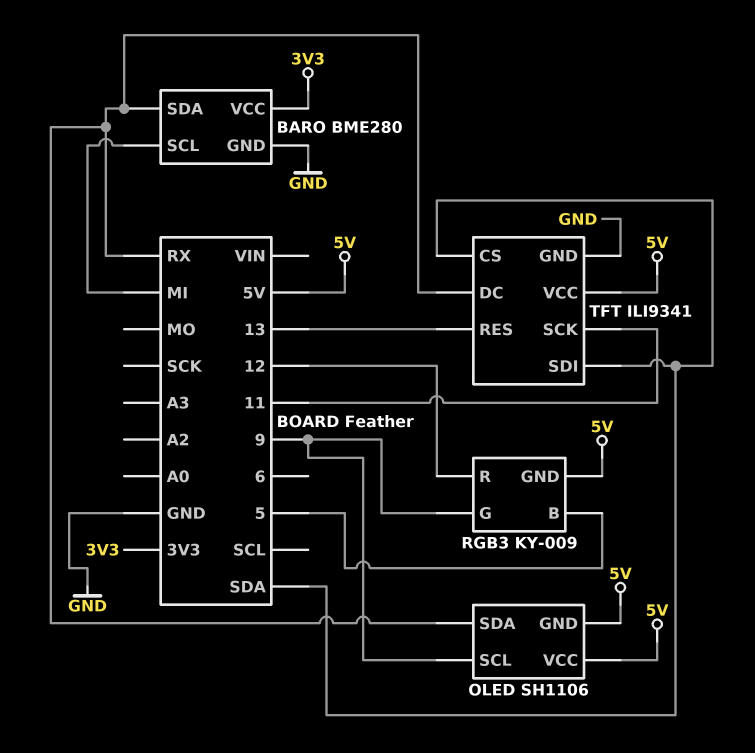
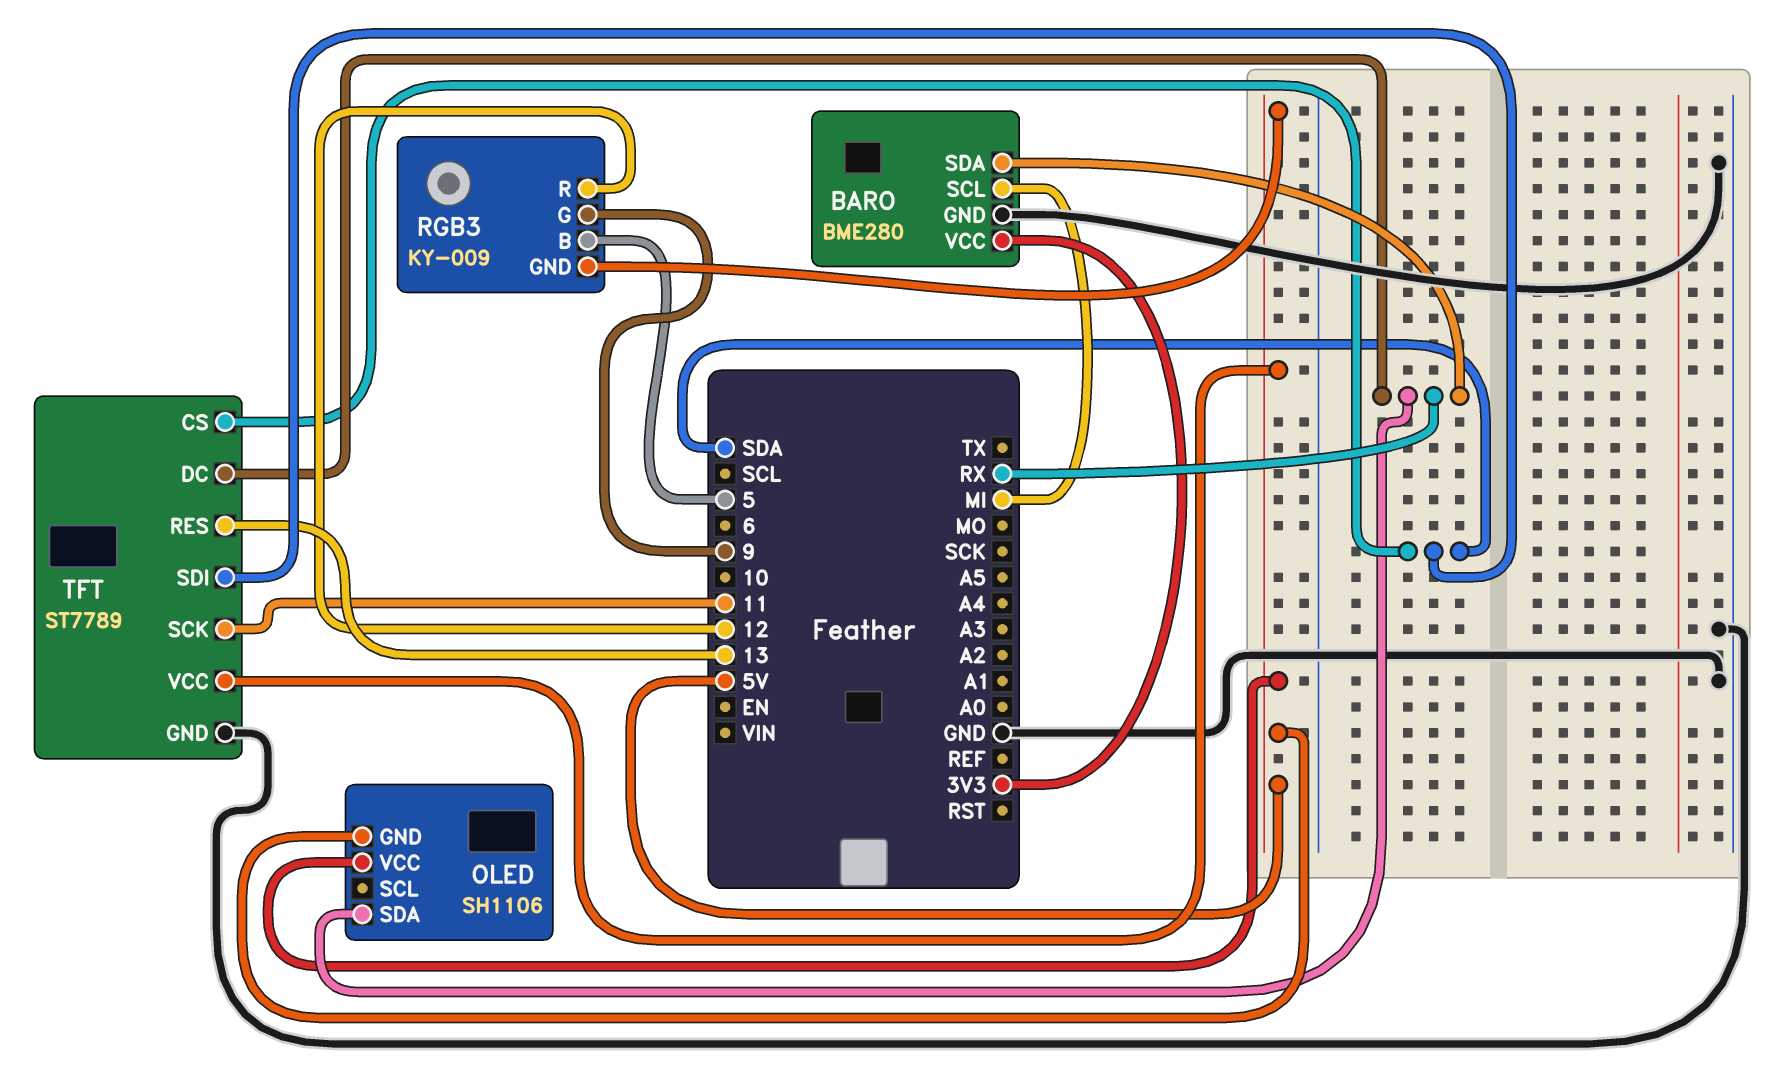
OLED pin SCL: 9 -> none
TFT: ILI9341 -> ST7789

